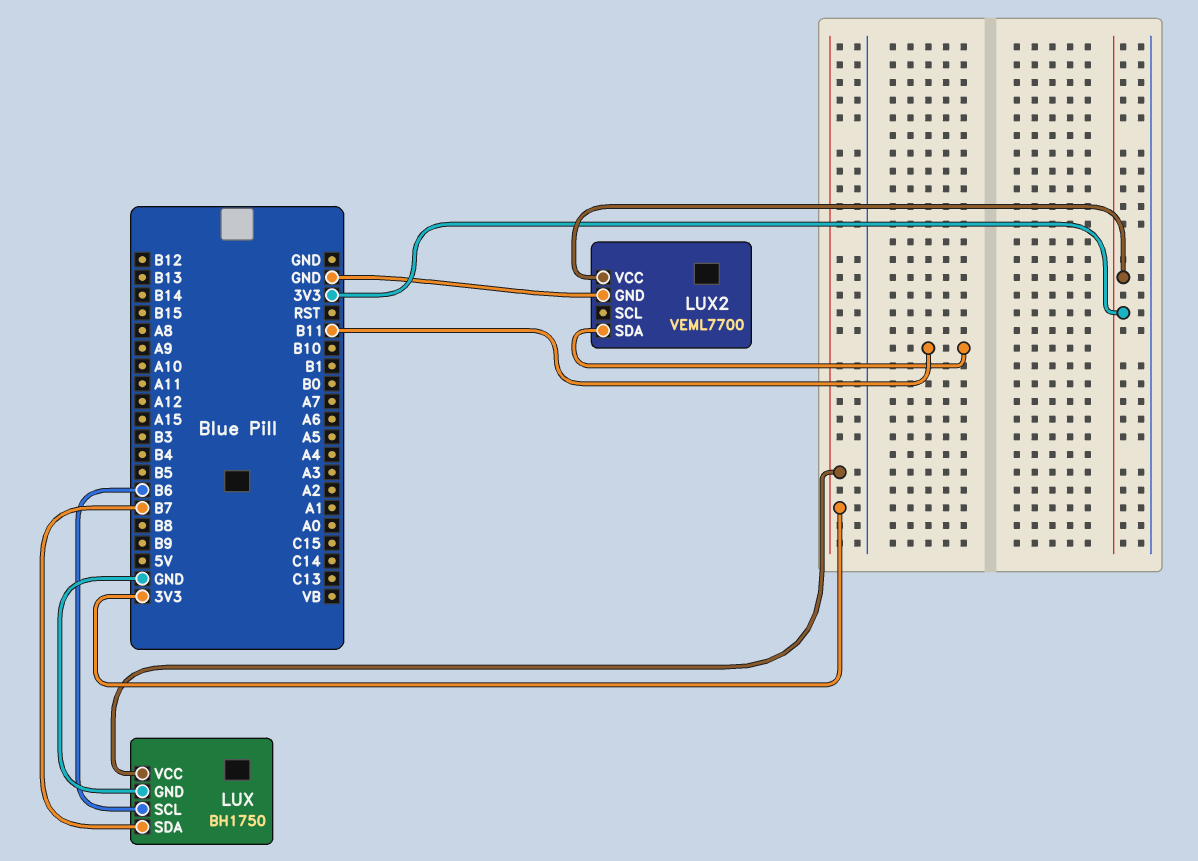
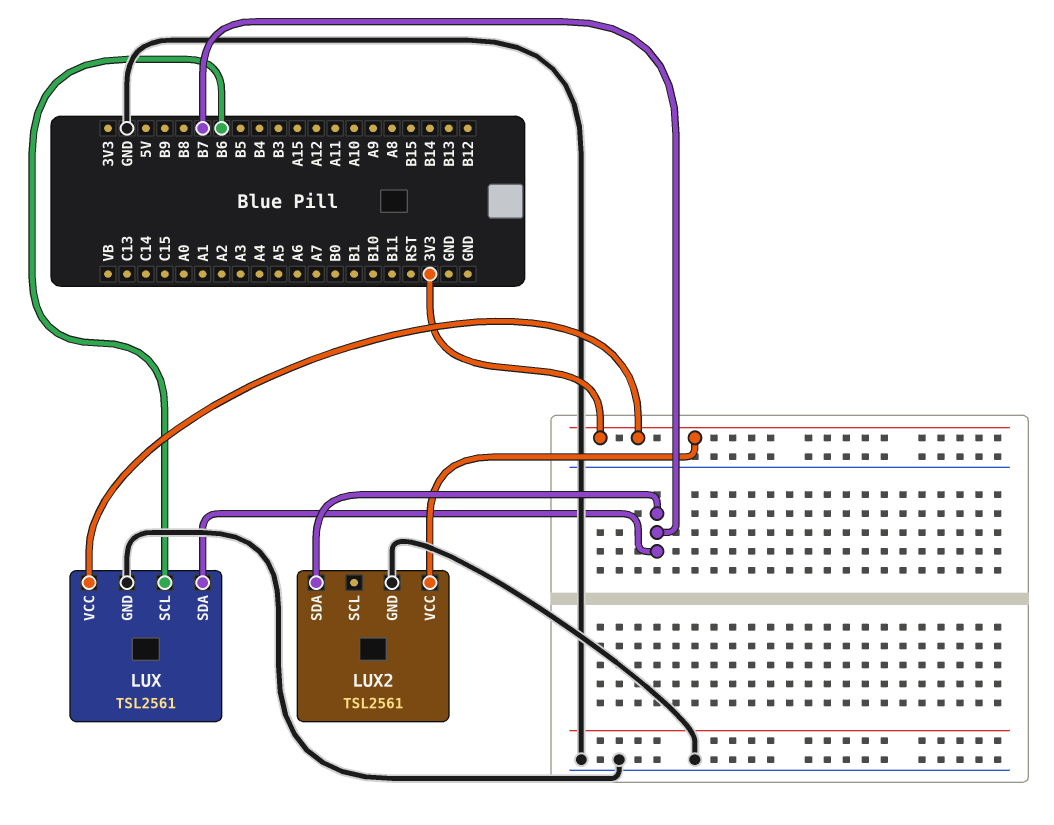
LUX: BH1750 -> TSL2561
LUX2: VEML7700 -> TSL2561
LUX2 pin SDA: B11 -> B7

